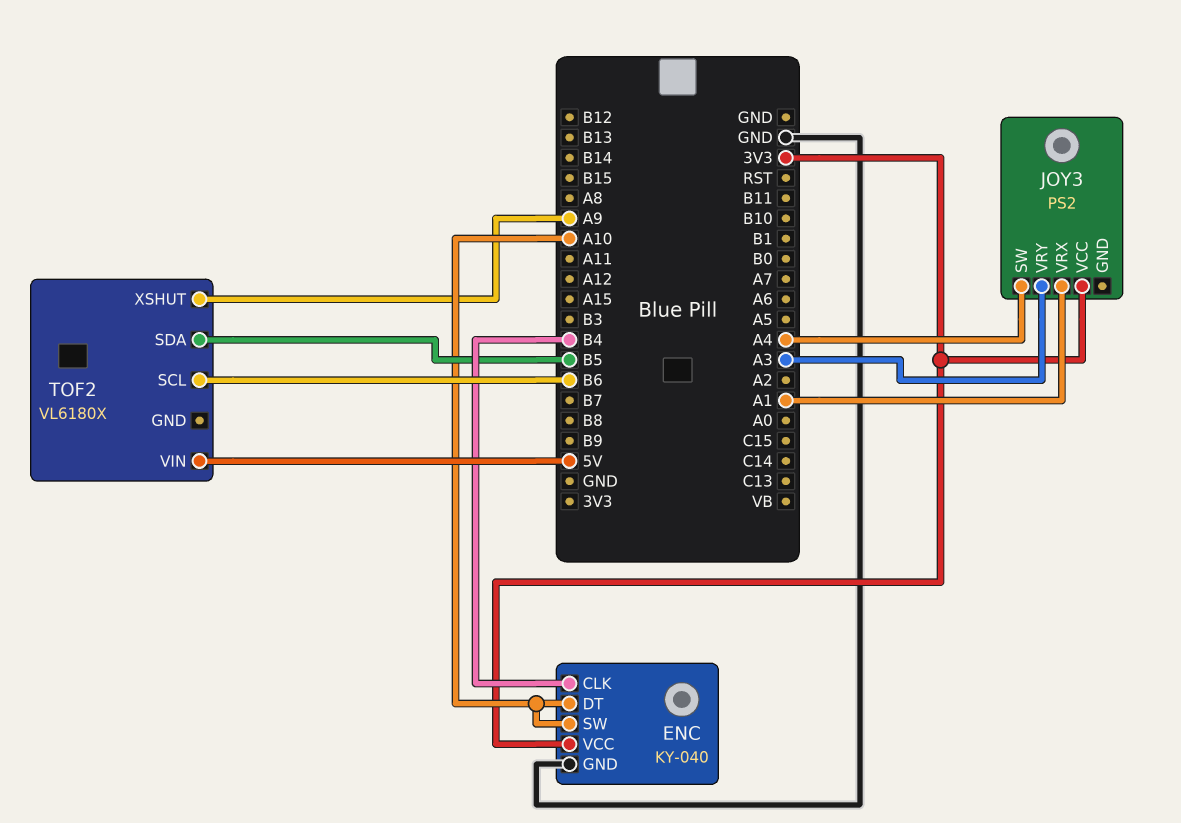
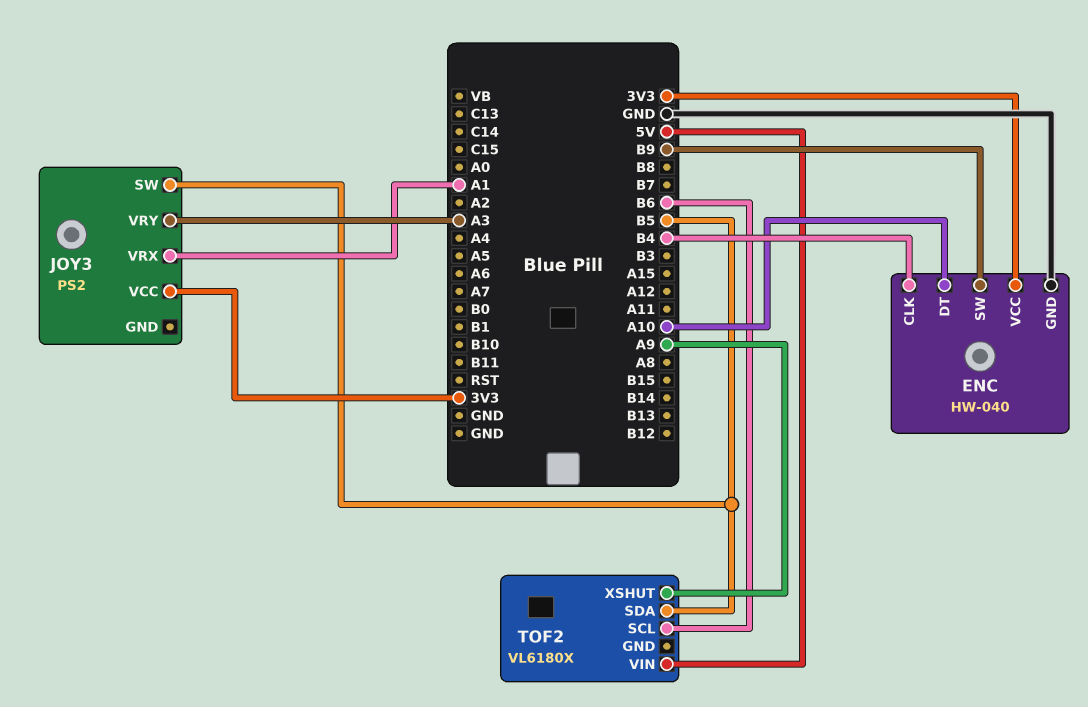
ENC: KY-040 -> HW-040
ENC pin SW: A10 -> B9
JOY3 pin SW: A4 -> B5

